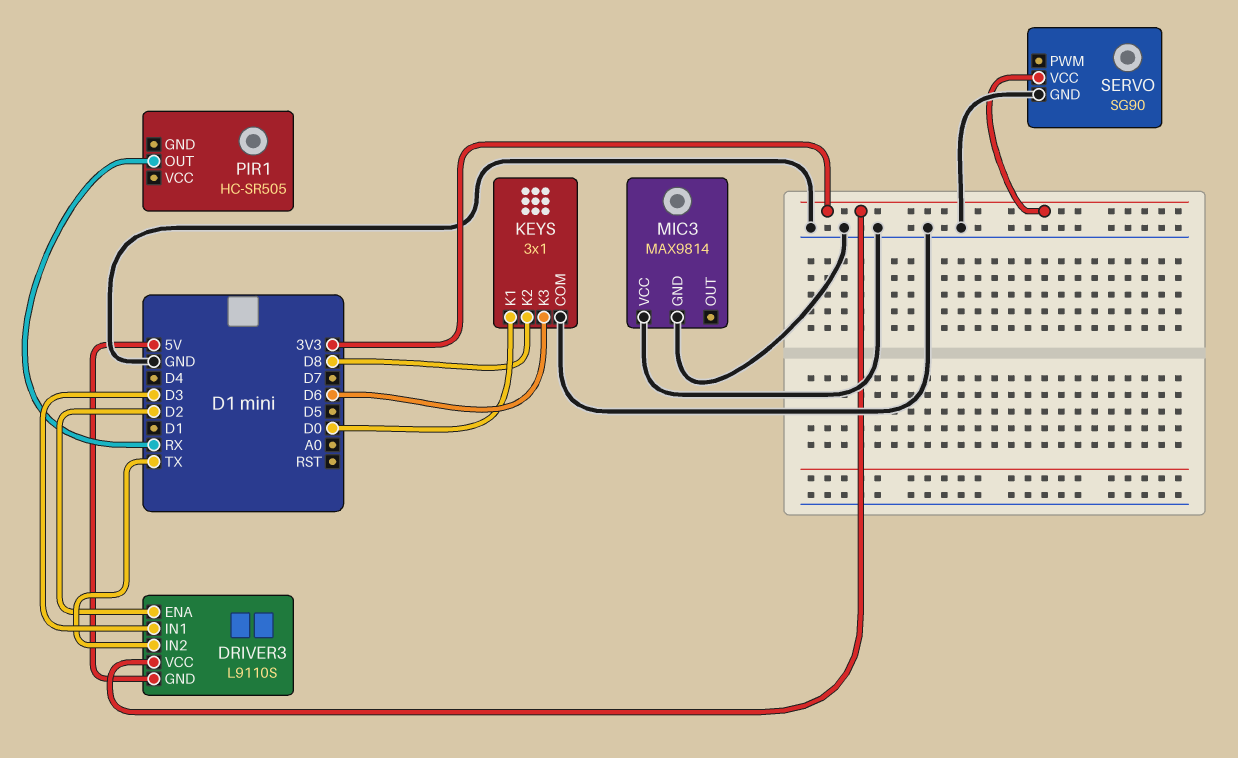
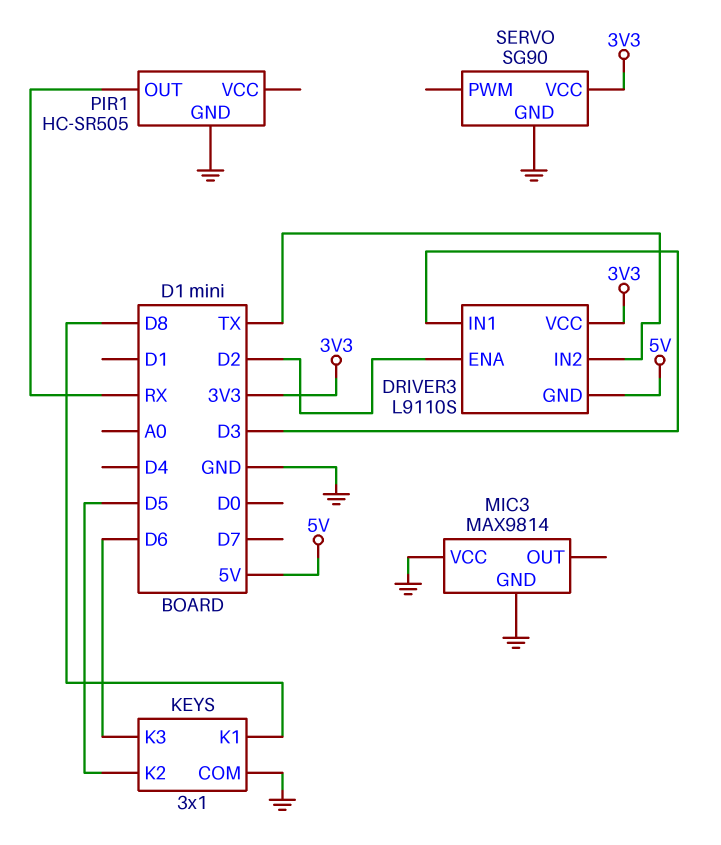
KEYS pin K1: D0 -> D8
KEYS pin K2: D8 -> D5
PIR1 pin GND: none -> GND

